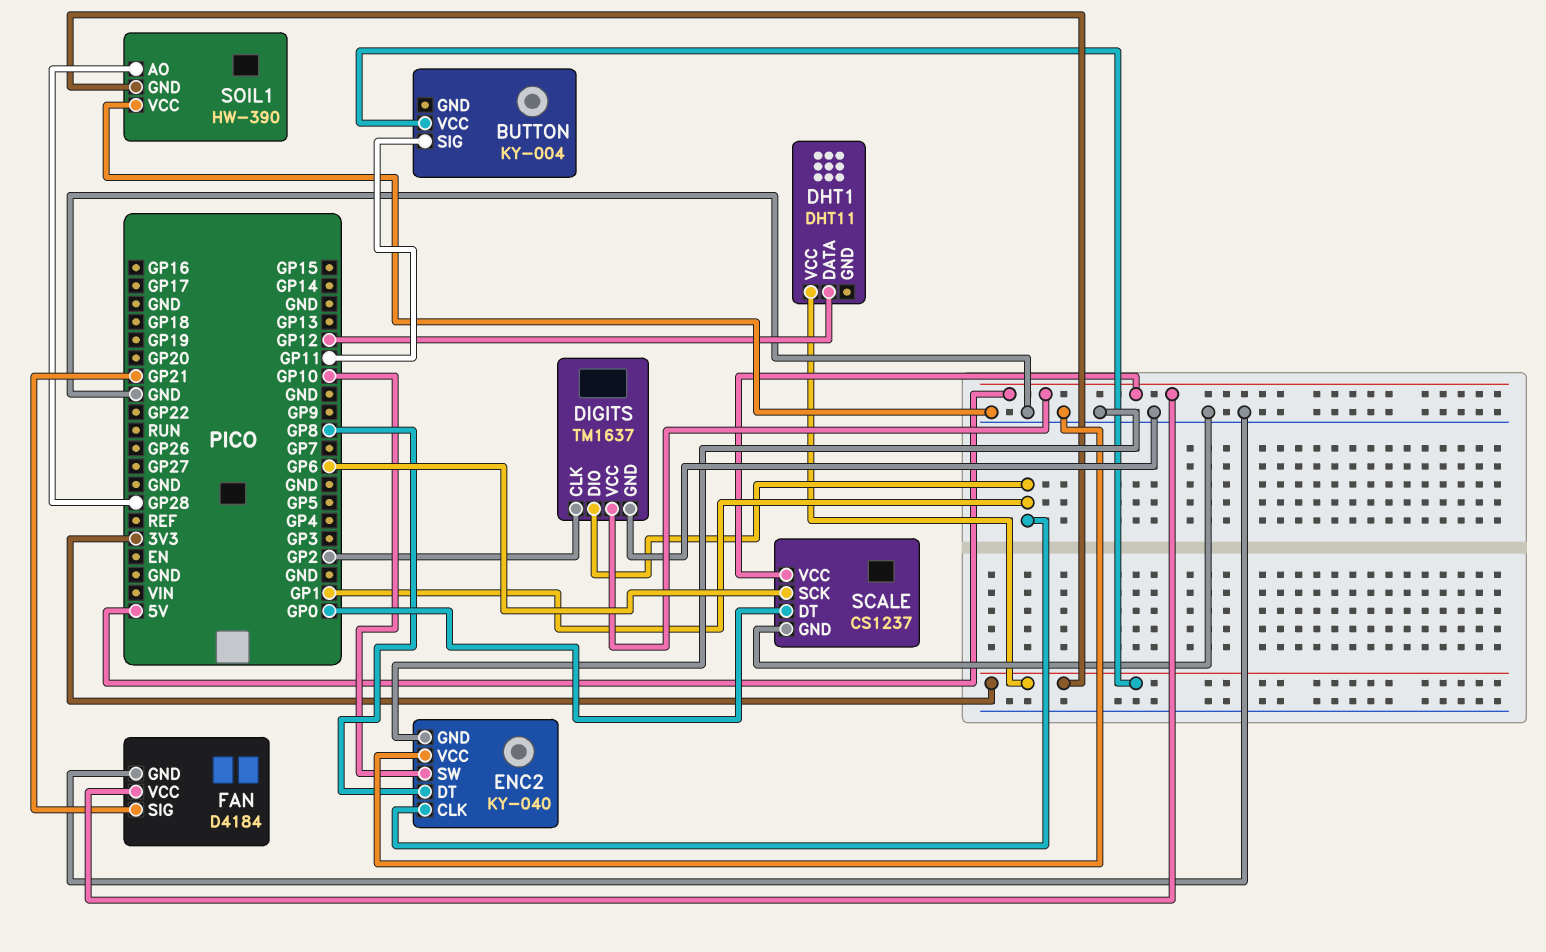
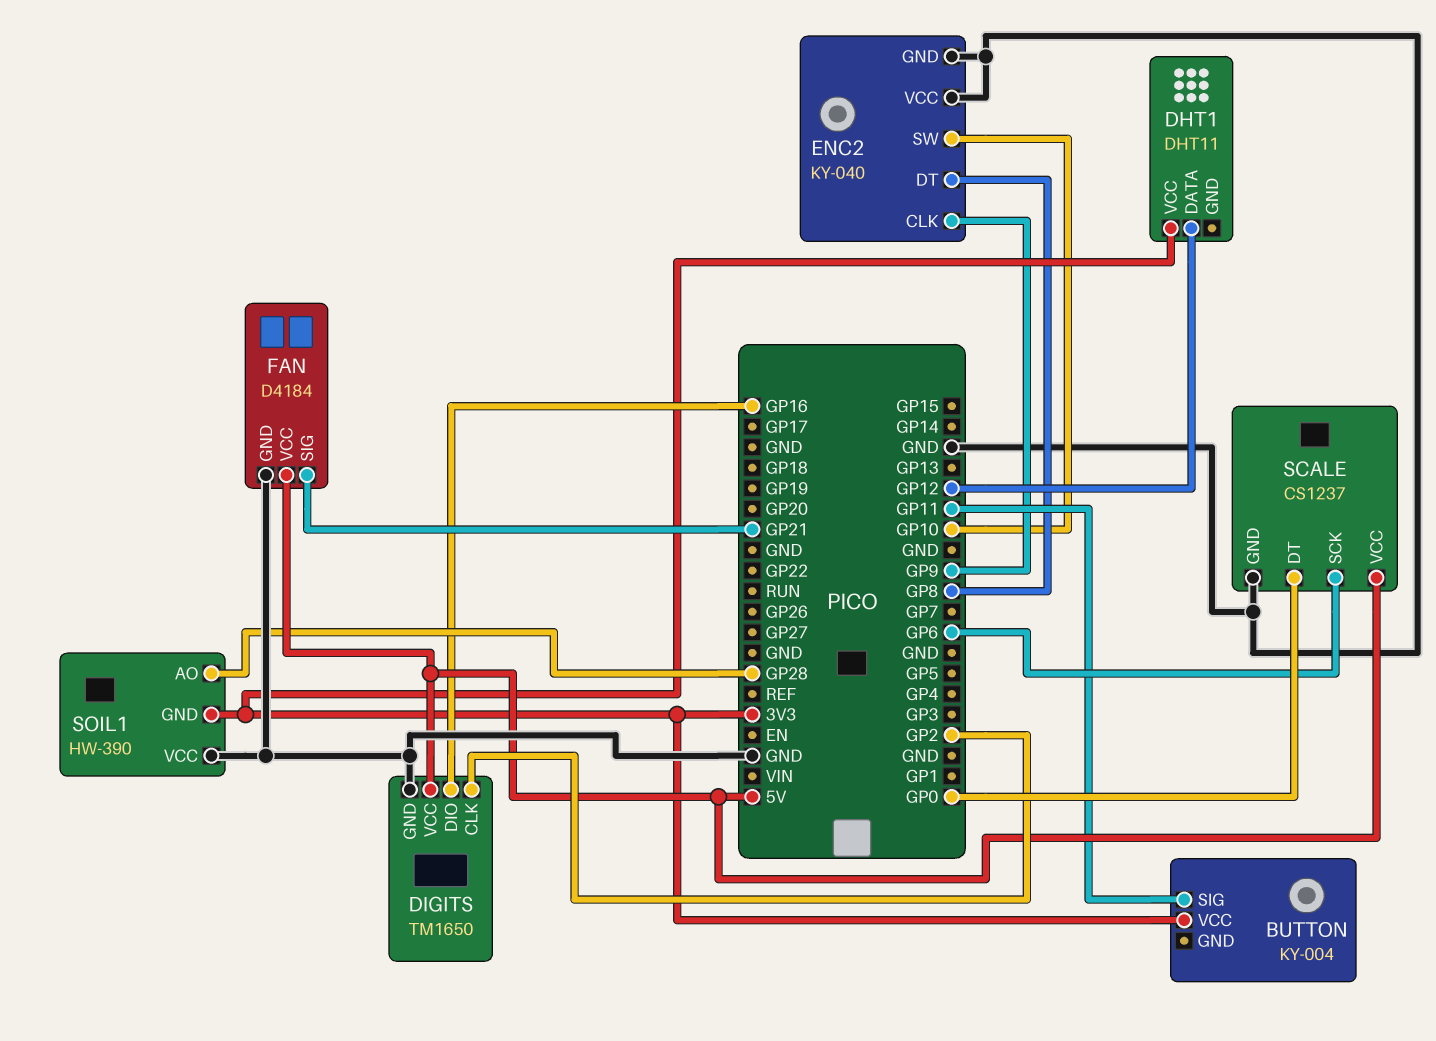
DIGITS: TM1637 -> TM1650
DIGITS pin DIO: GP1 -> GP16
ENC2 pin CLK: GP1 -> GP9

